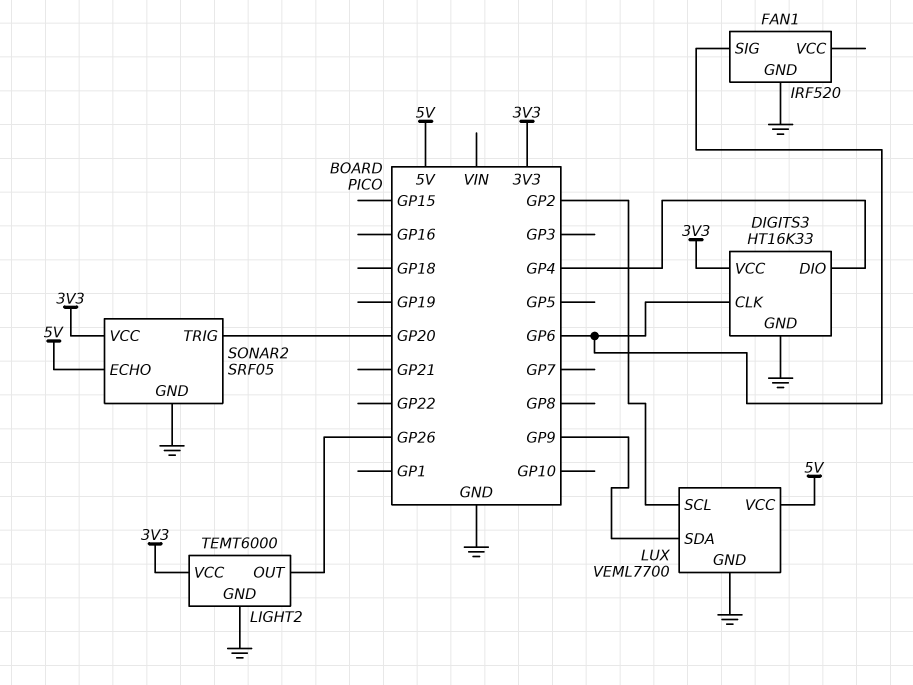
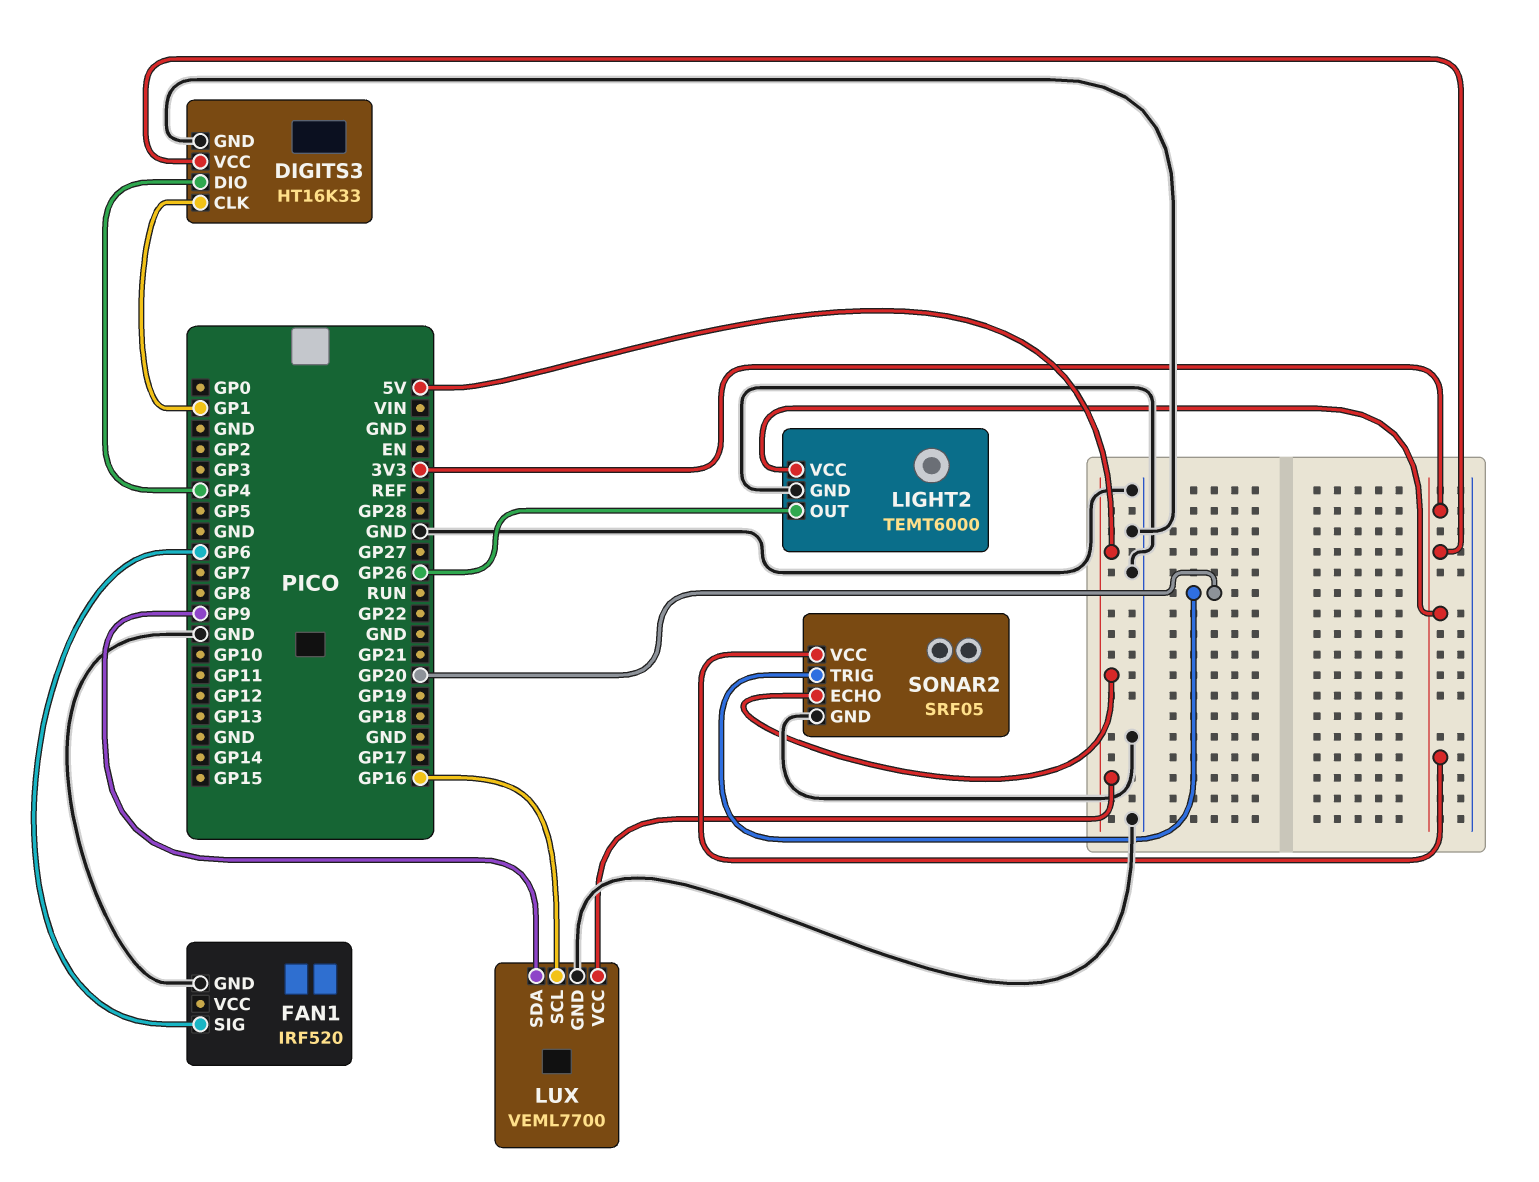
DIGITS3 pin CLK: GP6 -> GP1
LUX pin SCL: GP2 -> GP16

